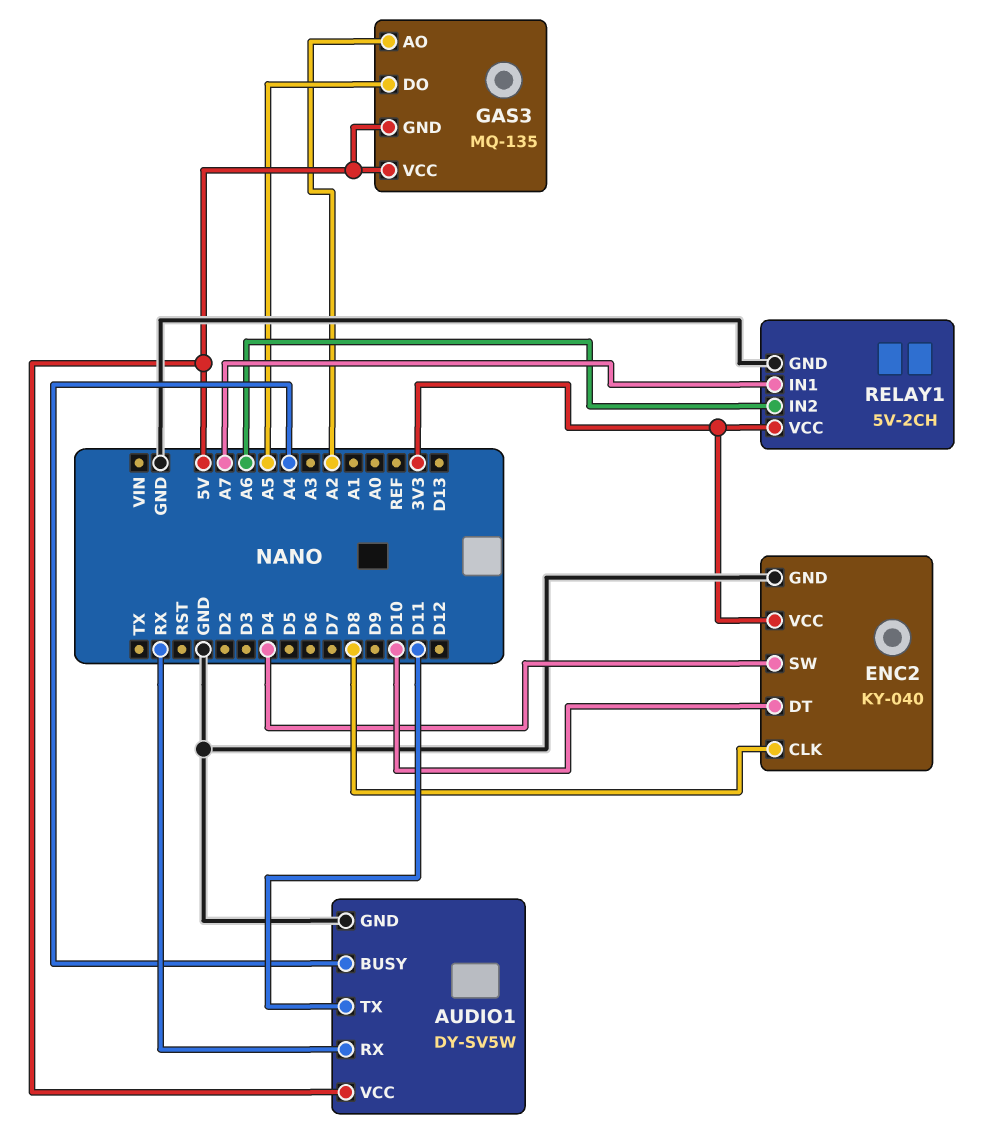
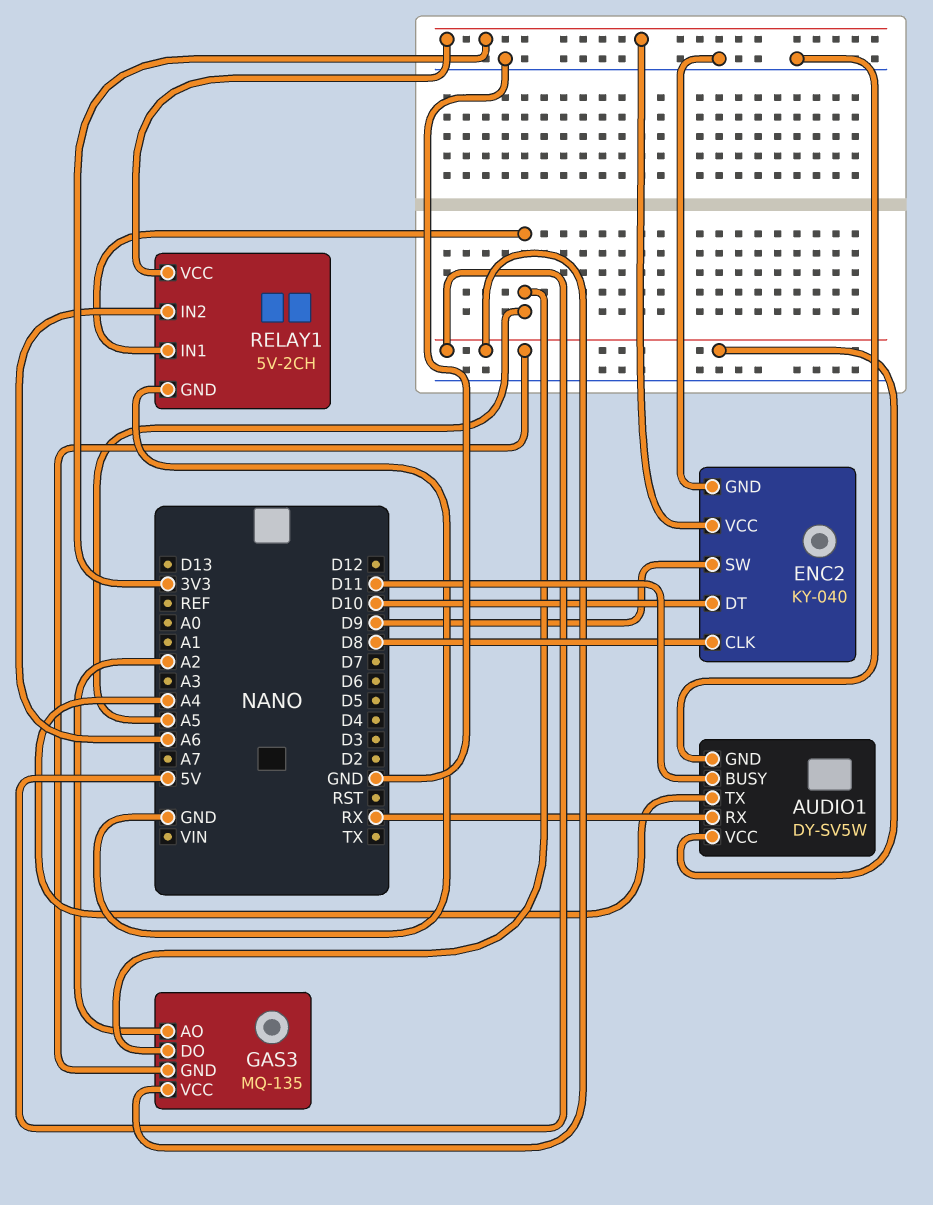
AUDIO1 pin BUSY: A4 -> D11
AUDIO1 pin TX: D11 -> A4
ENC2 pin SW: D4 -> D9
RELAY1 pin IN1: A7 -> A5

